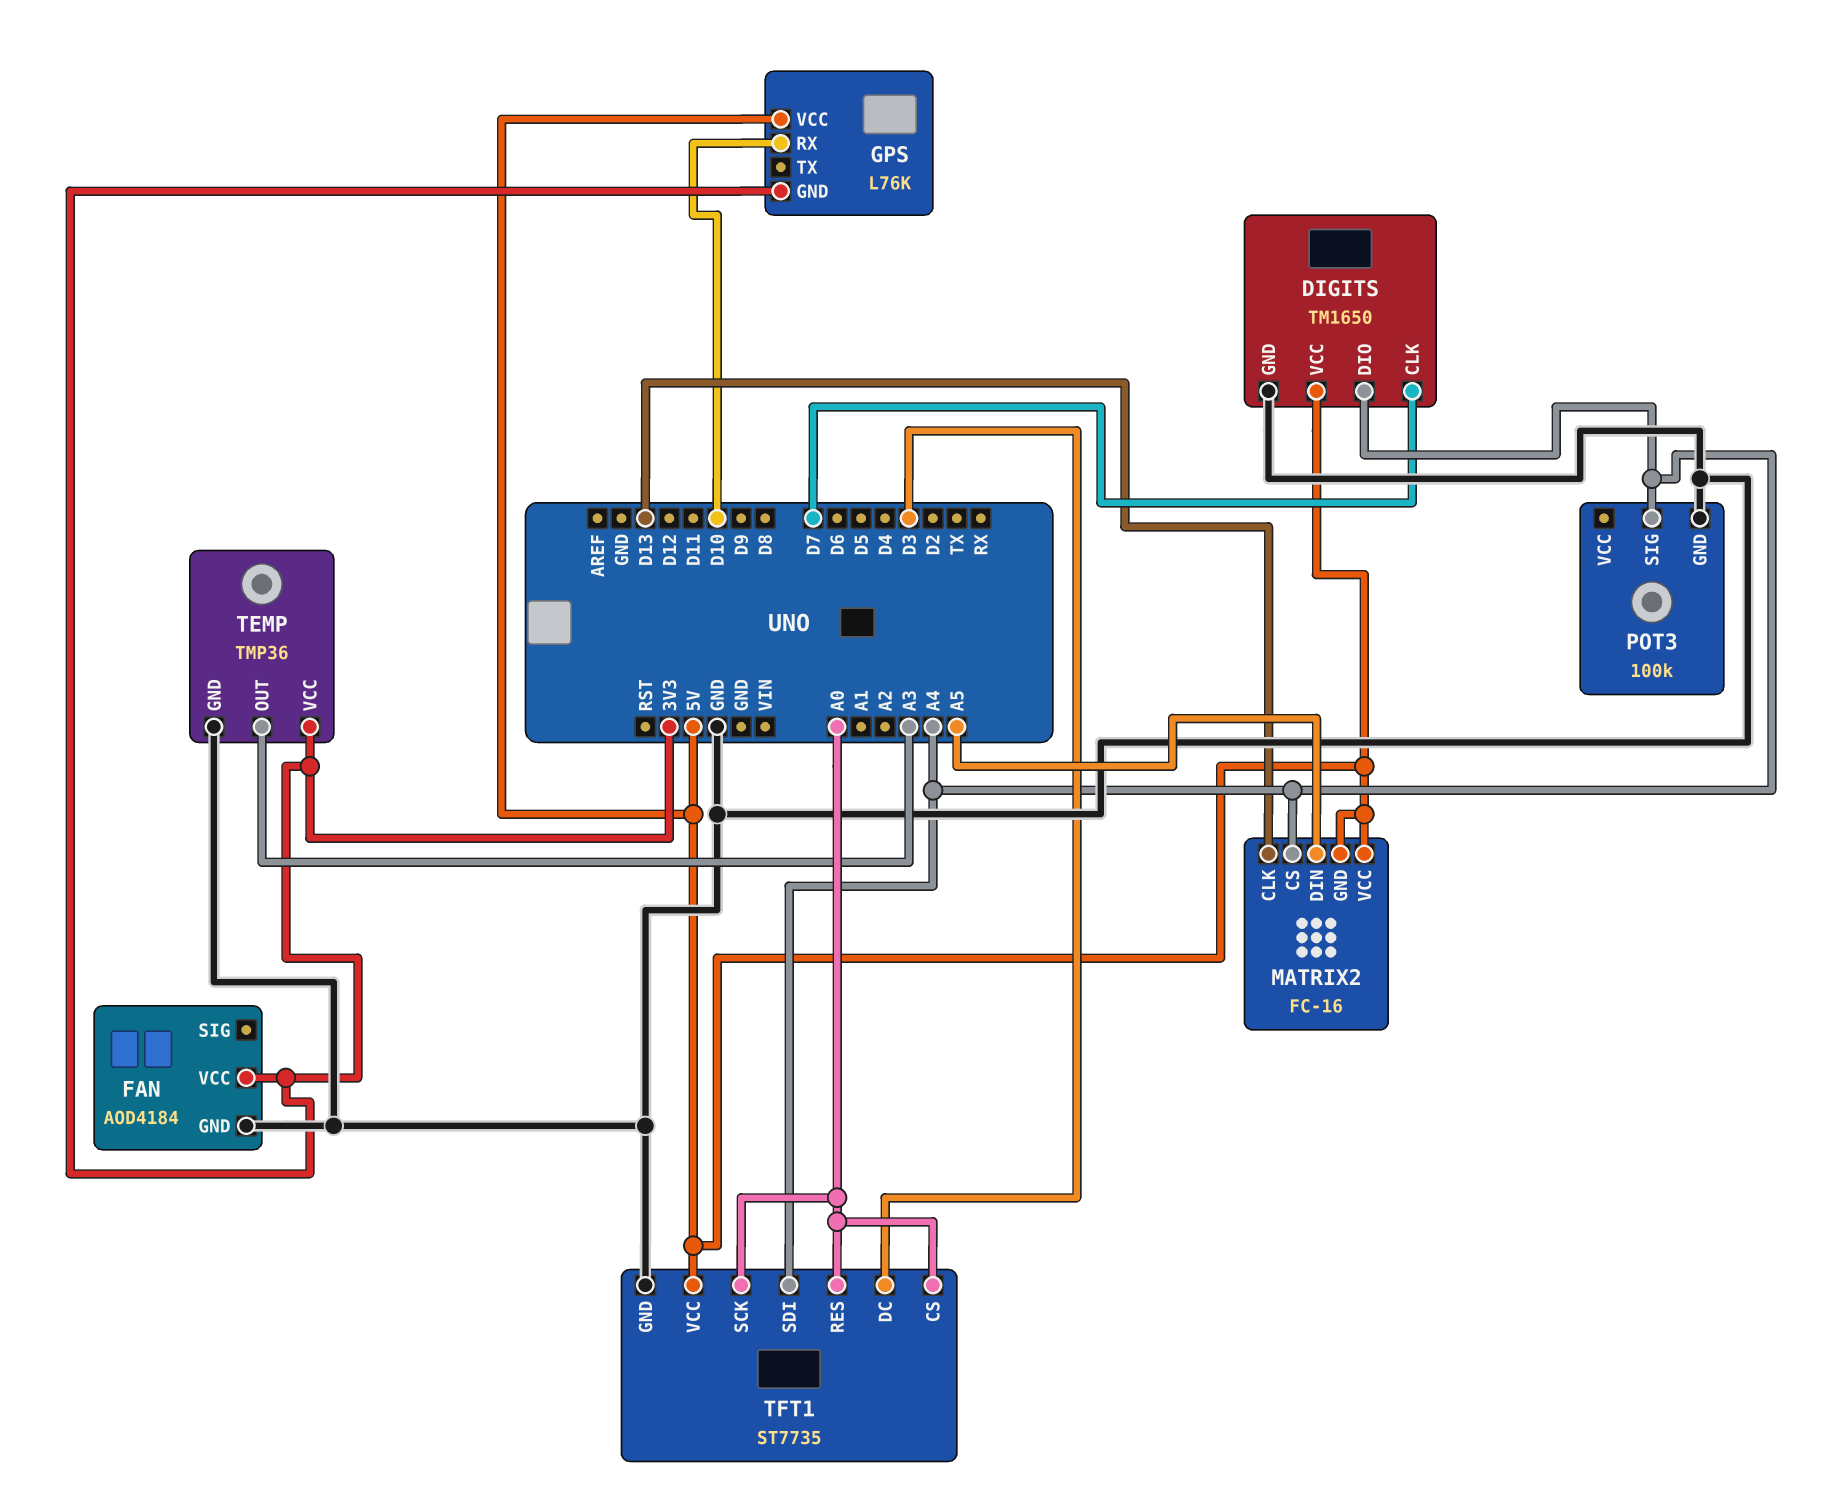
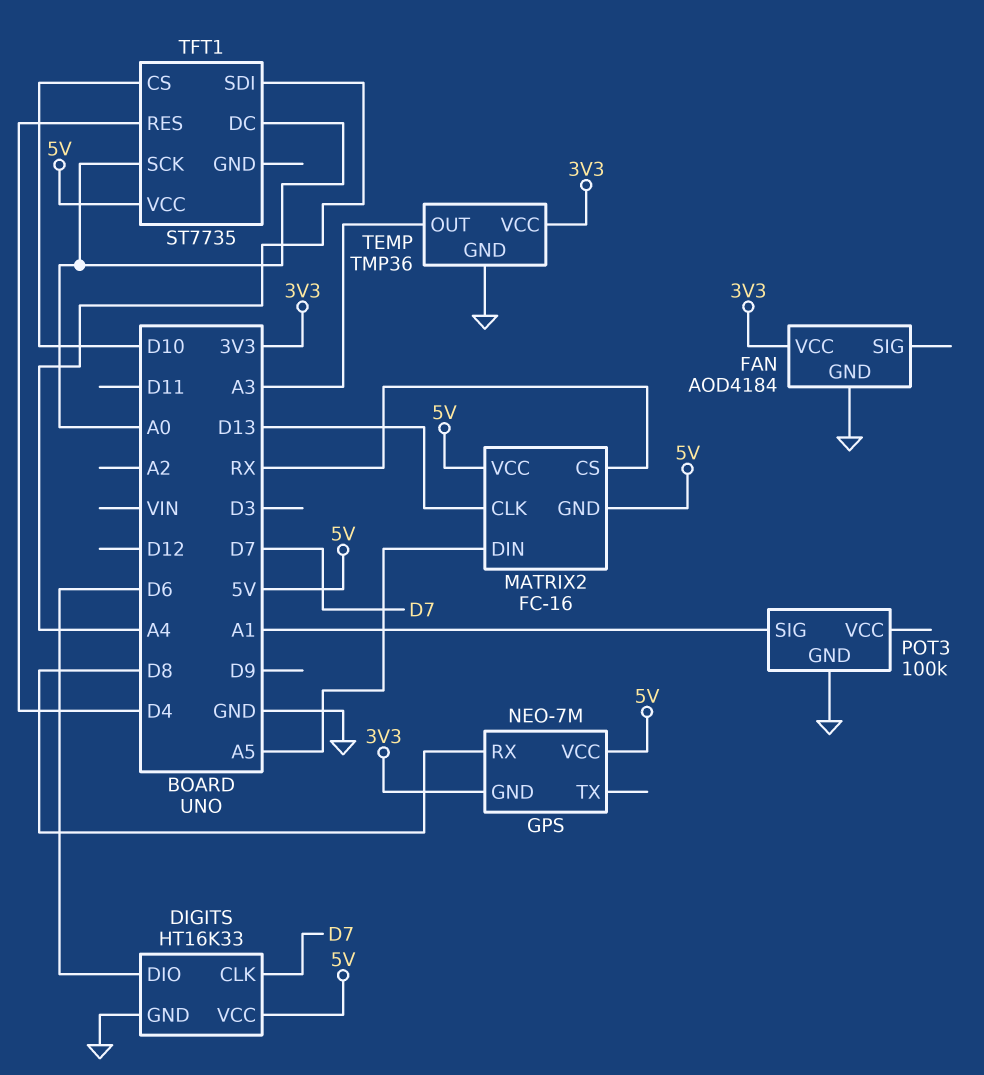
DIGITS: TM1650 -> HT16K33
DIGITS pin DIO: A4 -> D6
GPS: L76K -> NEO-7M
GPS pin RX: D10 -> D8
MATRIX2 pin CS: A4 -> RX
POT3 pin SIG: A4 -> A1
TFT1 pin CS: A0 -> D10
TFT1 pin DC: D3 -> A0
TFT1 pin GND: GND -> none
TFT1 pin RES: A0 -> D4

